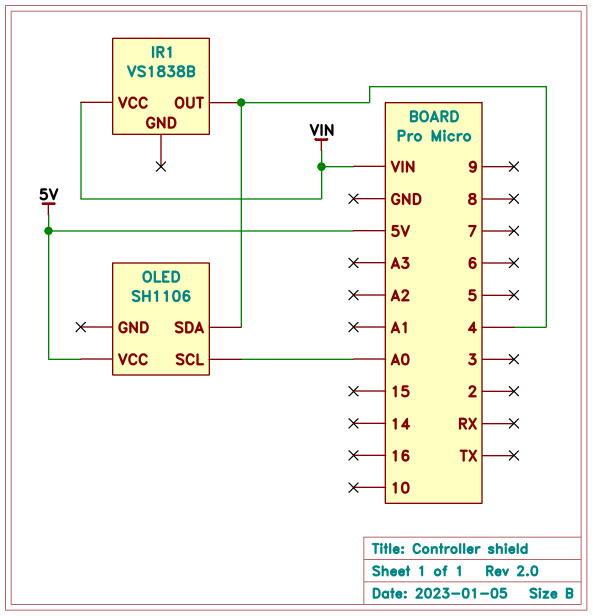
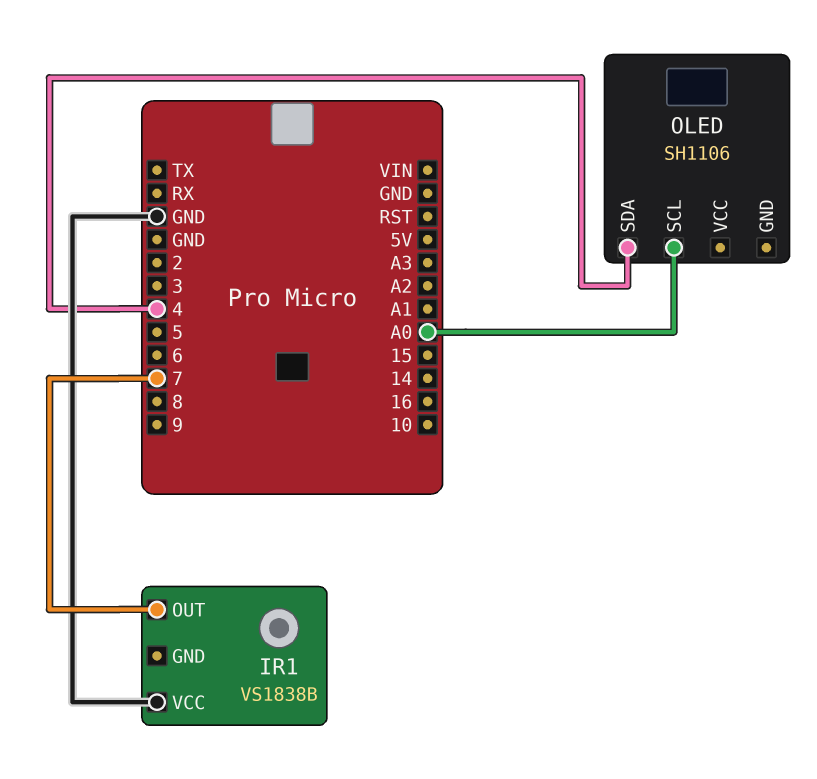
IR1 pin OUT: 4 -> 7
IR1 pin VCC: VIN -> GND
OLED pin VCC: 5V -> none

